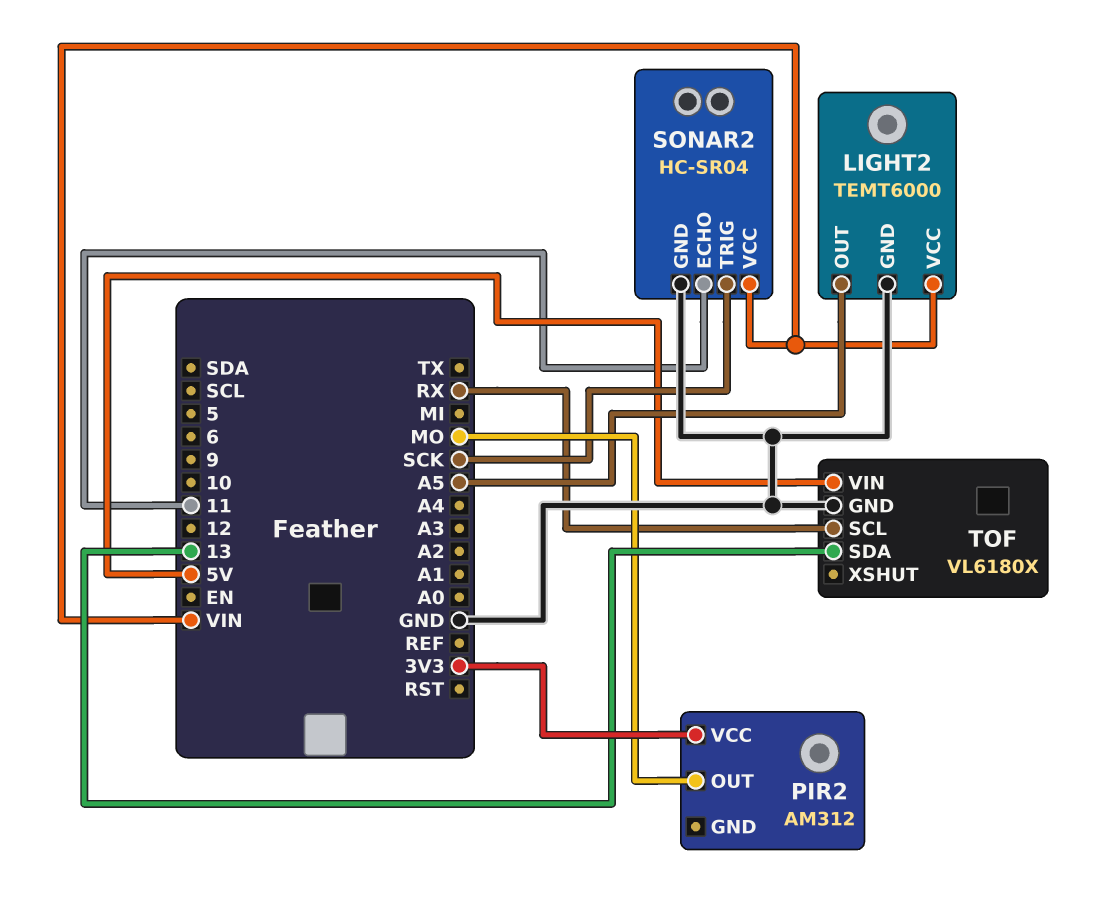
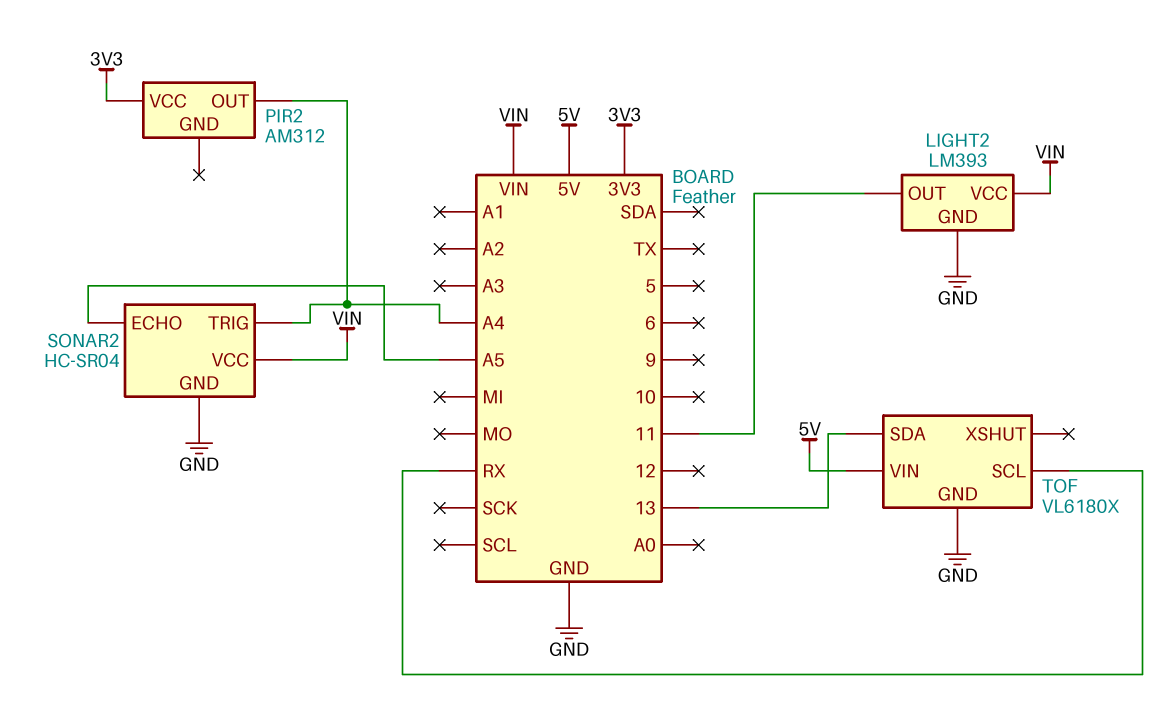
LIGHT2: TEMT6000 -> LM393
LIGHT2 pin OUT: A5 -> 11
PIR2 pin OUT: MO -> A4
SONAR2 pin ECHO: 11 -> A5
SONAR2 pin TRIG: SCK -> A4

